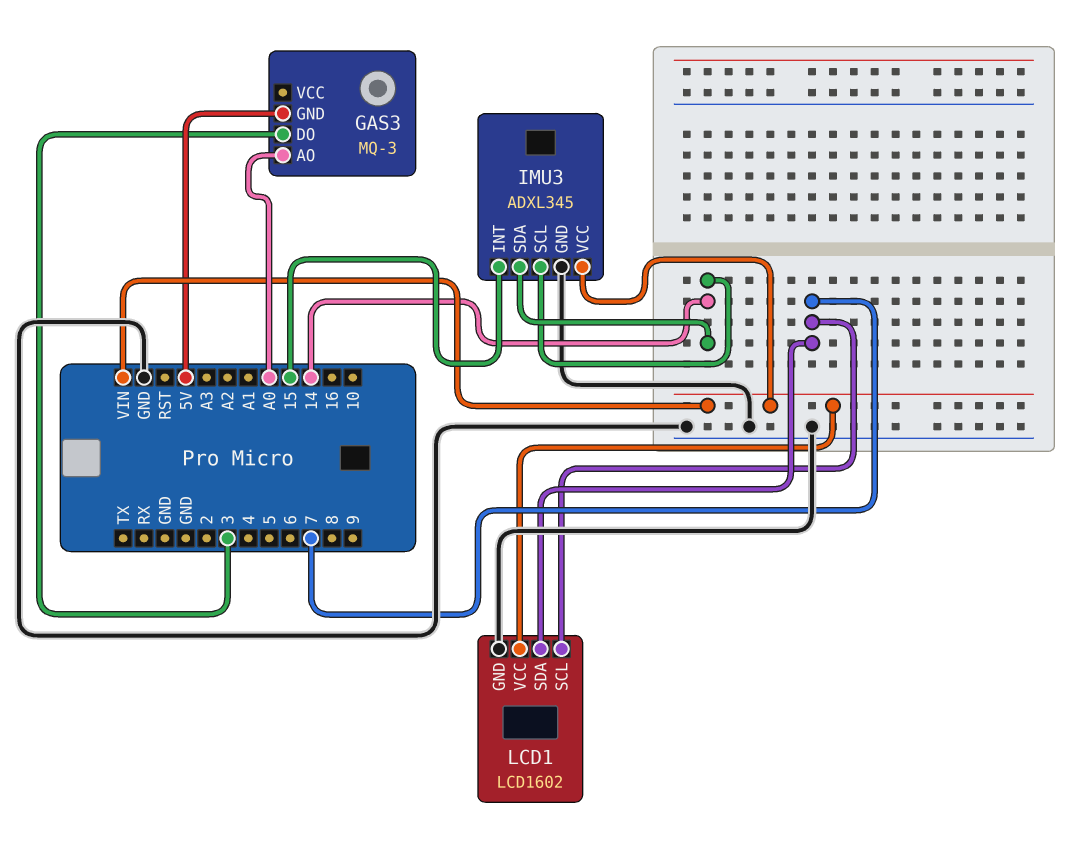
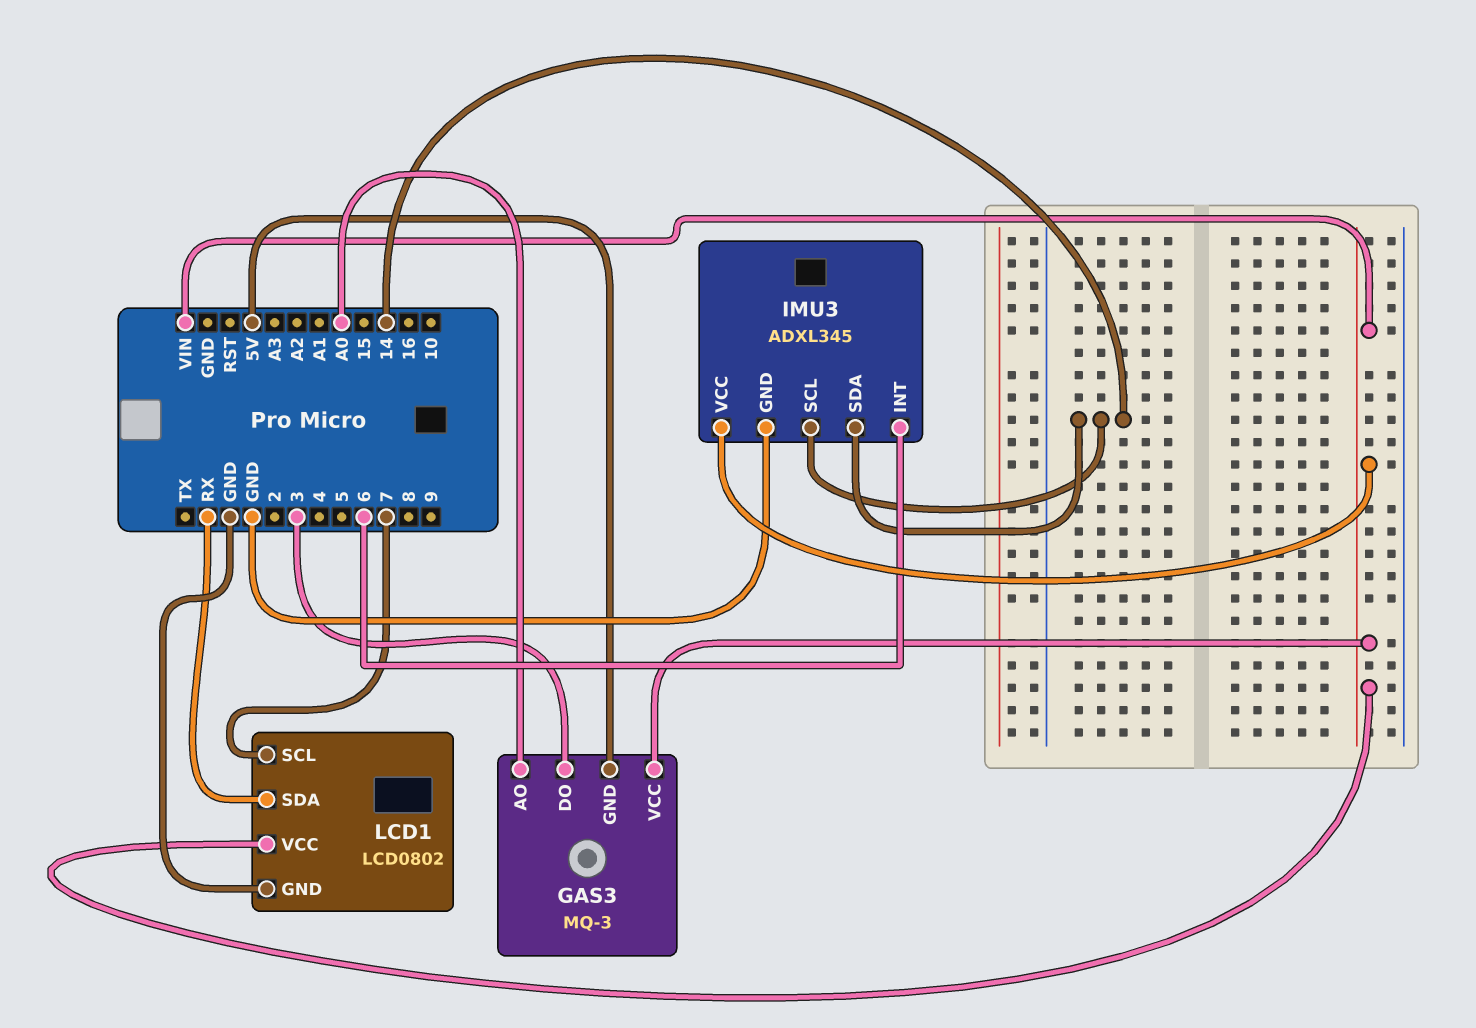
GAS3 pin VCC: none -> VIN
IMU3 pin INT: 15 -> 6
LCD1: LCD1602 -> LCD0802
LCD1 pin SDA: 7 -> RX

